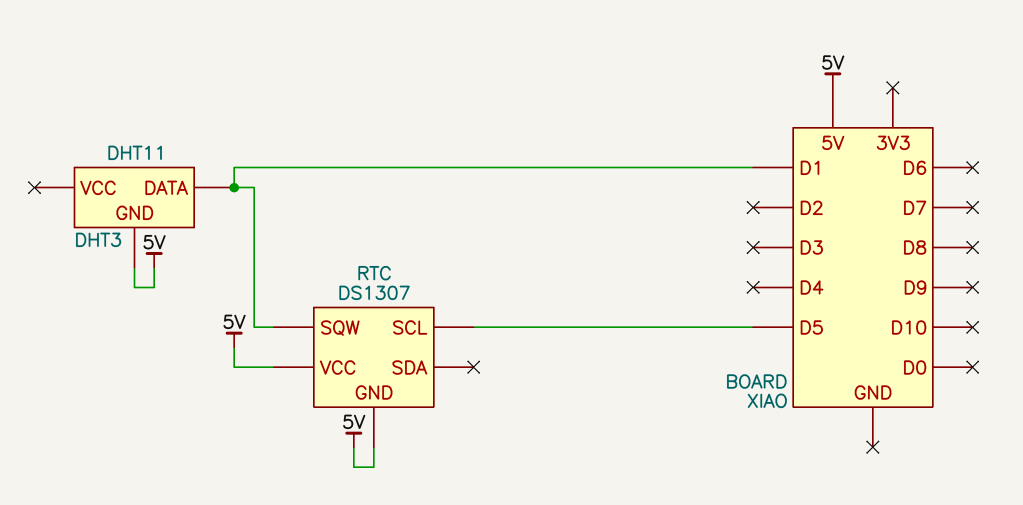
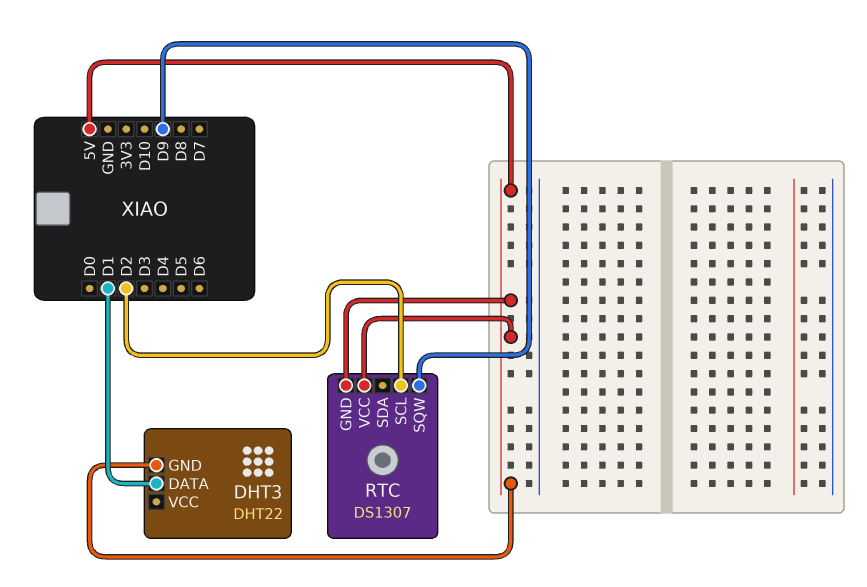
DHT3: DHT11 -> DHT22
RTC pin SCL: D5 -> D2
RTC pin SQW: D1 -> D9

